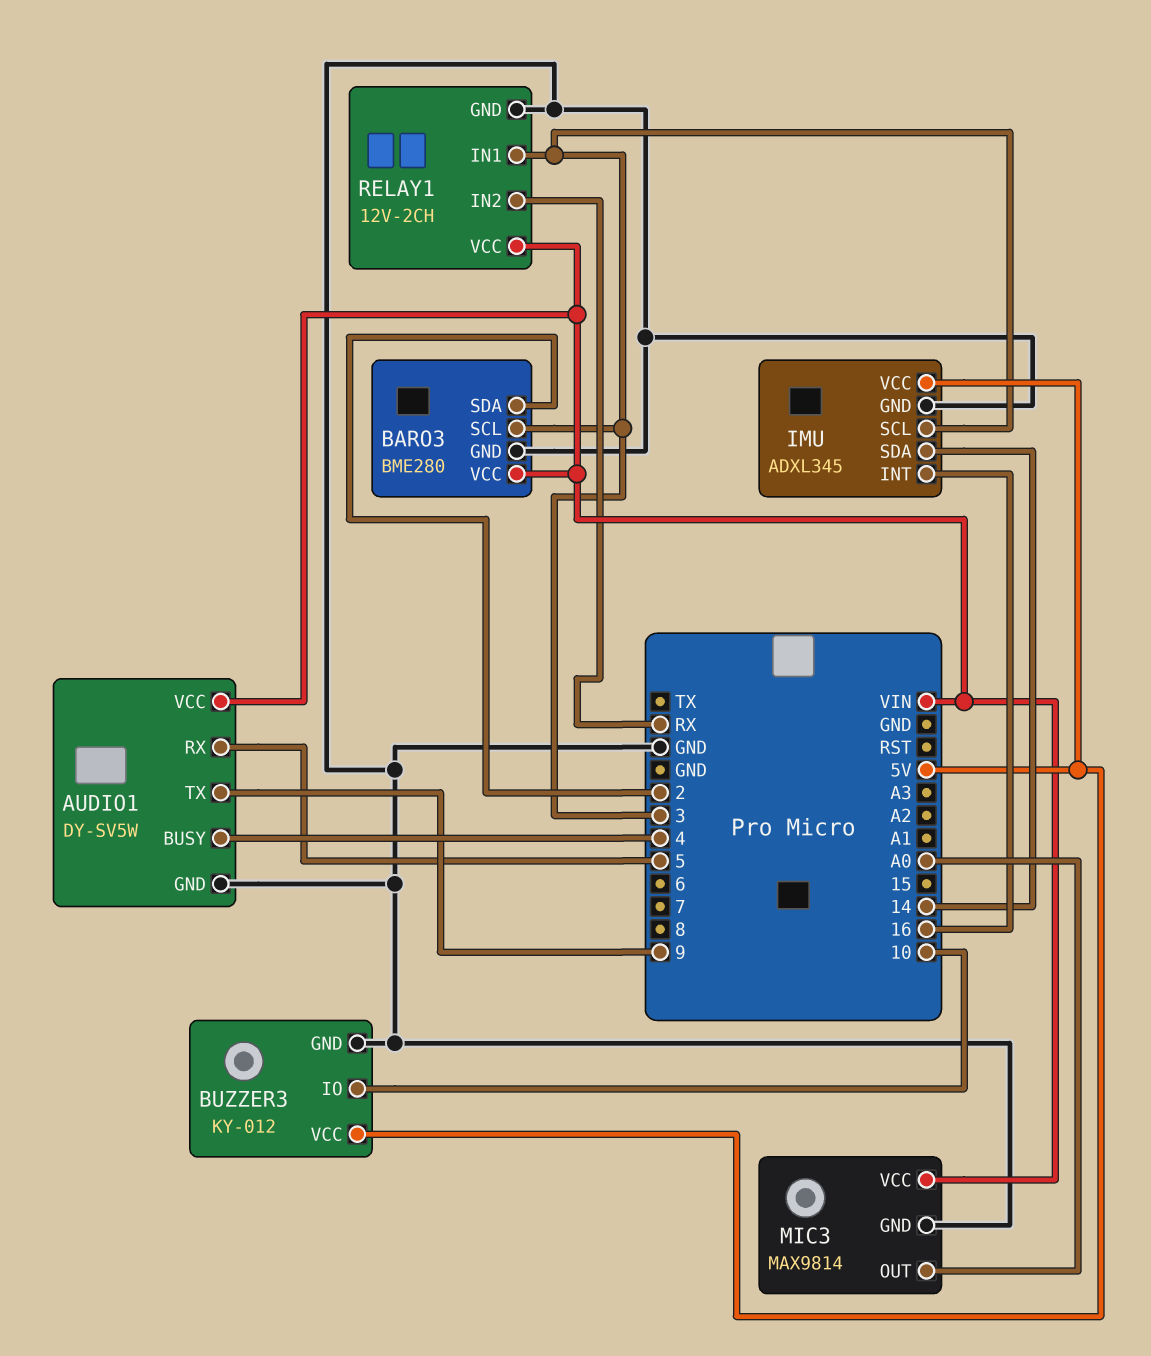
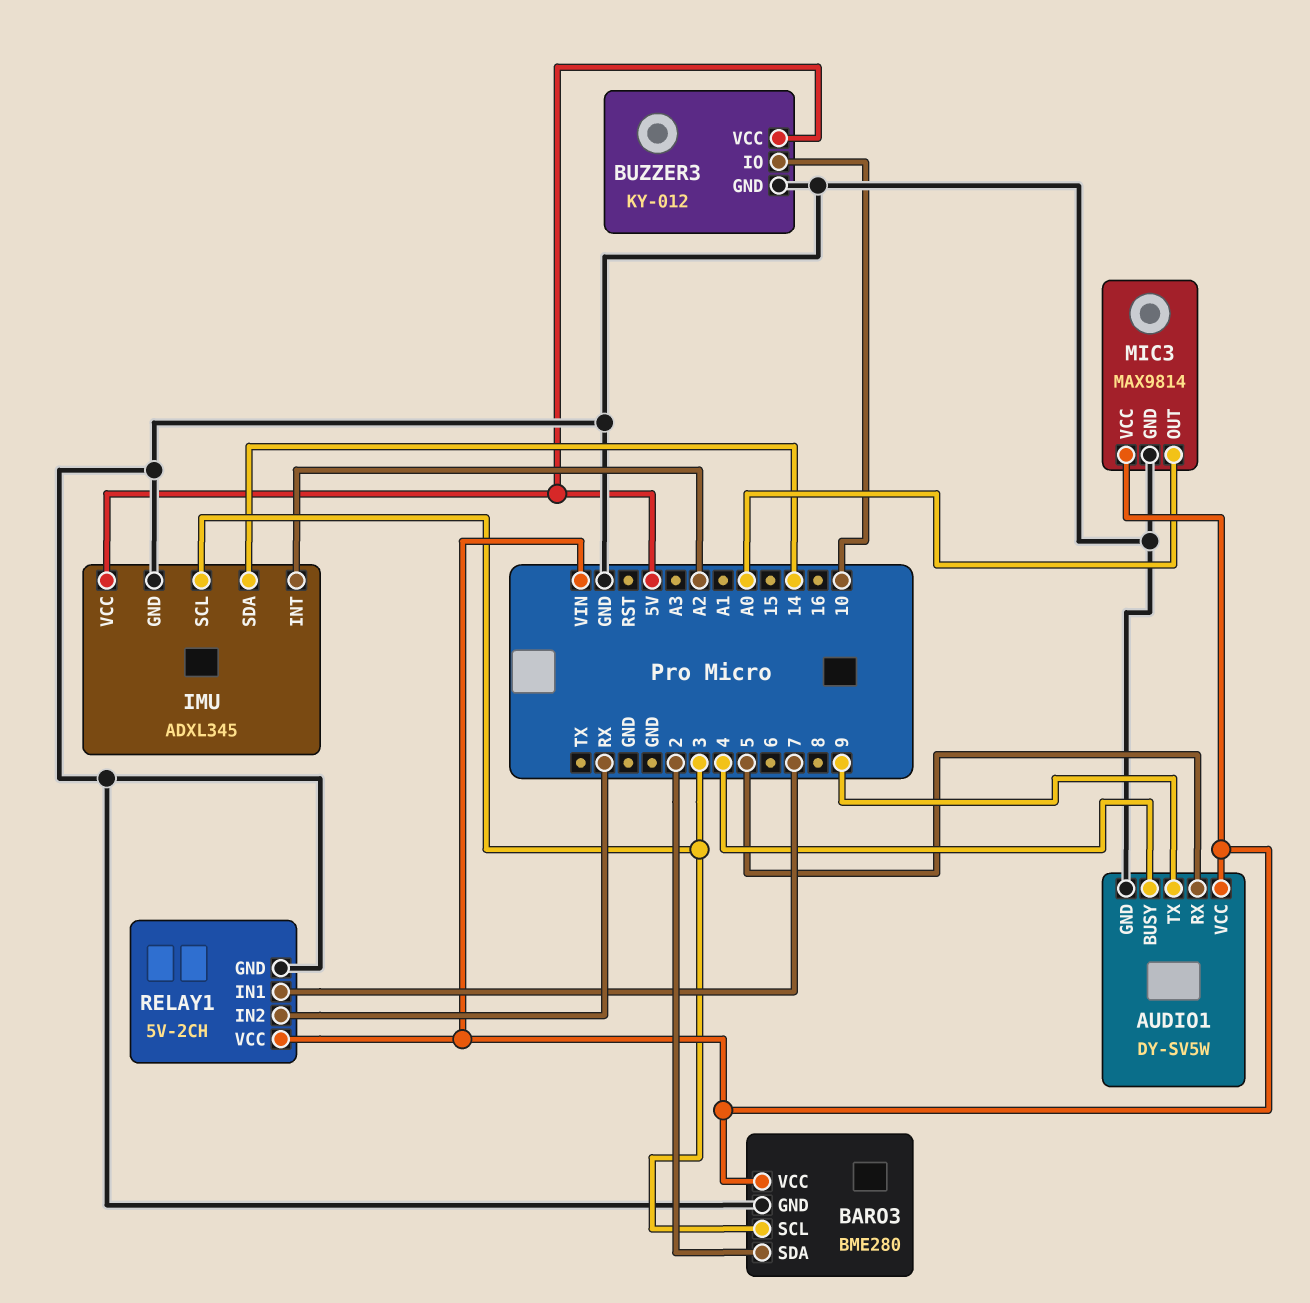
IMU pin INT: 16 -> A2
RELAY1: 12V-2CH -> 5V-2CH
RELAY1 pin IN1: 3 -> 7

